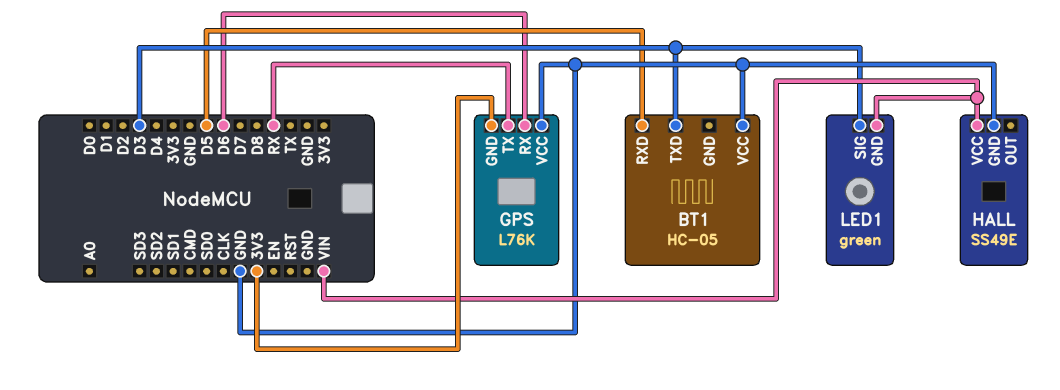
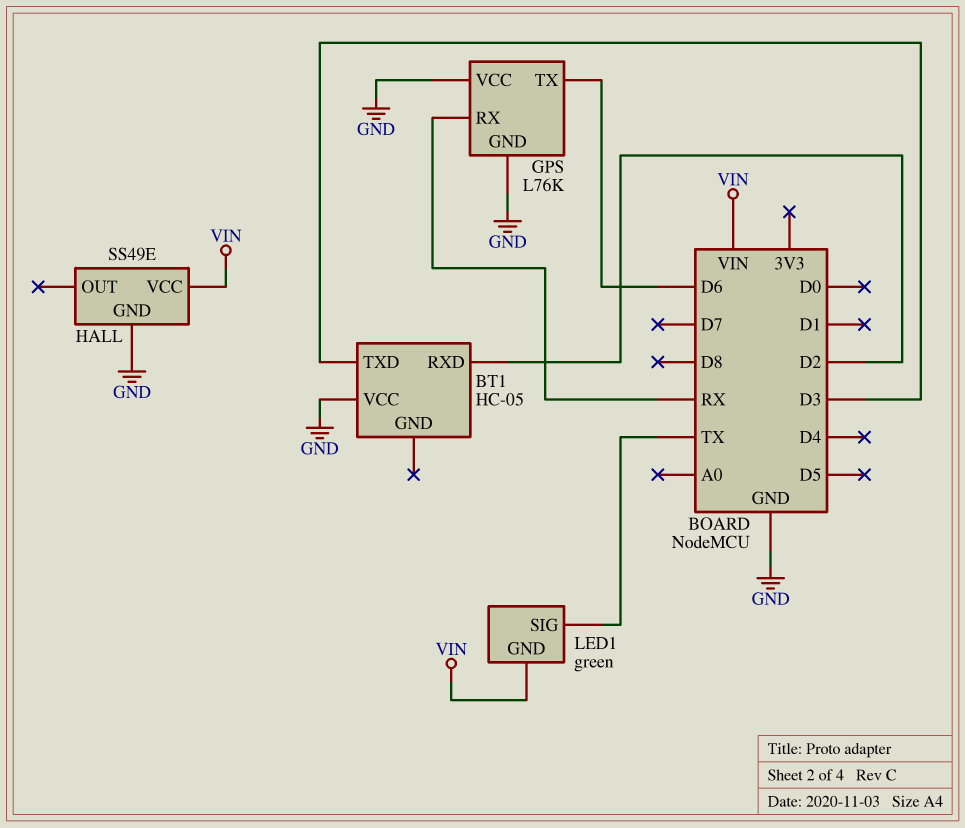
BT1 pin RXD: D5 -> D2
GPS pin GND: 3V3 -> GND
GPS pin RX: D6 -> RX
GPS pin TX: RX -> D6
LED1 pin SIG: D3 -> TX

